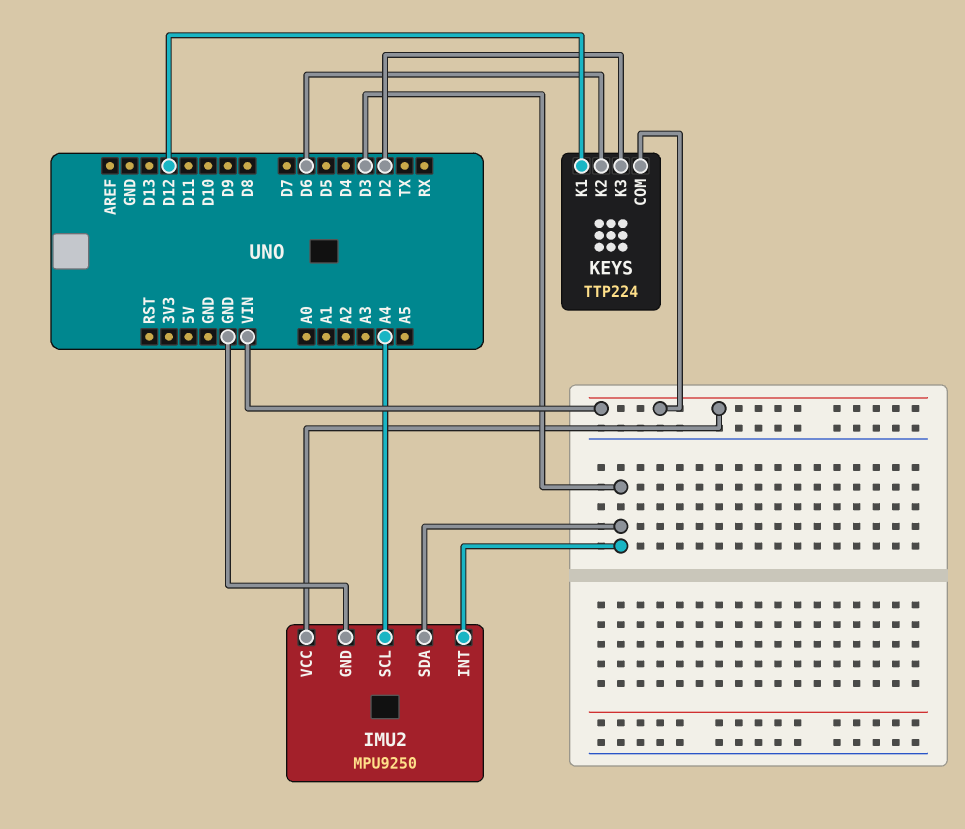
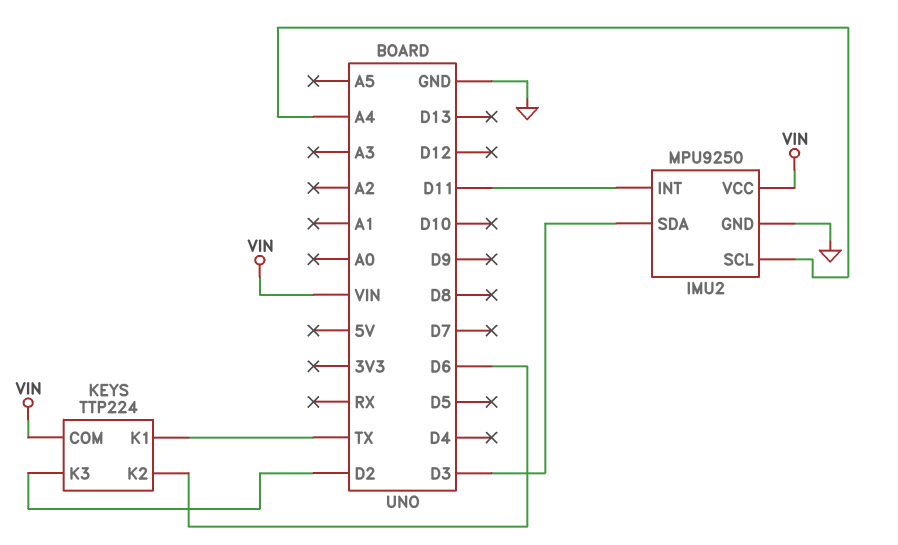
IMU2 pin INT: D3 -> D11
KEYS pin K1: D12 -> TX

